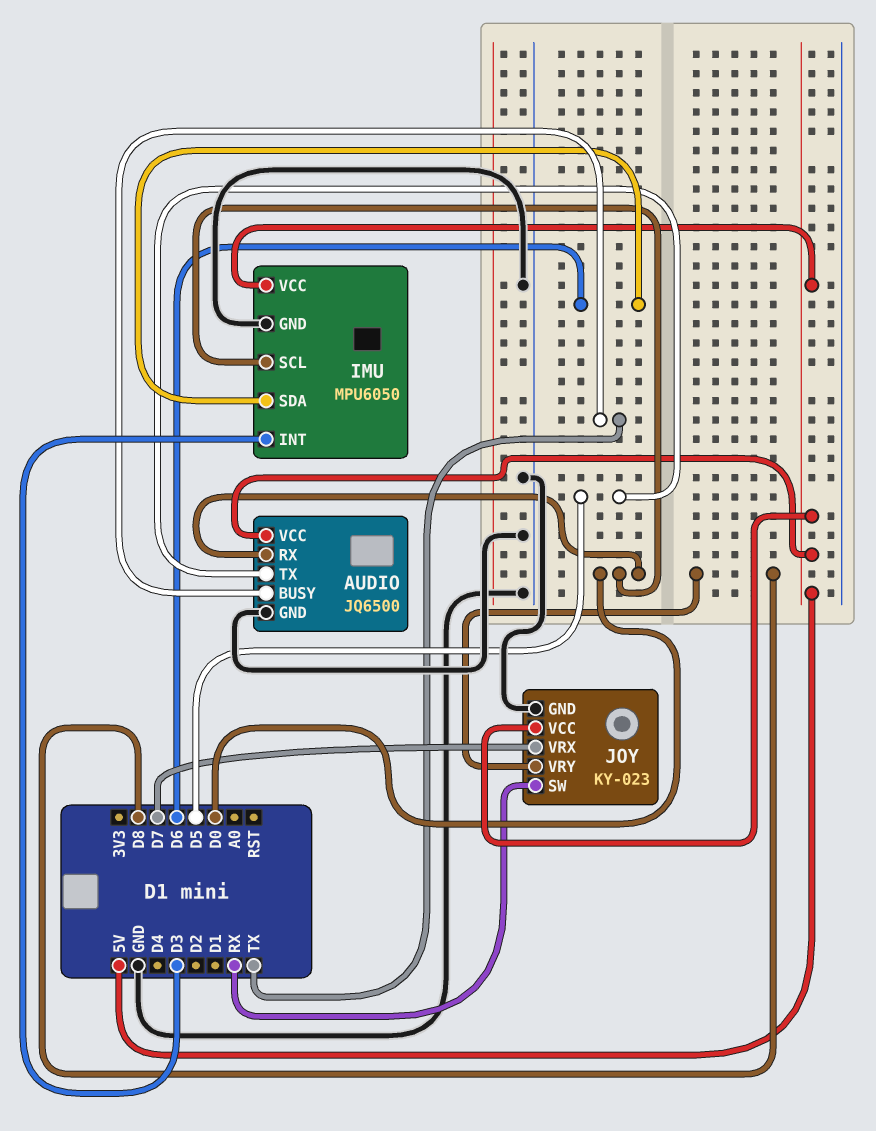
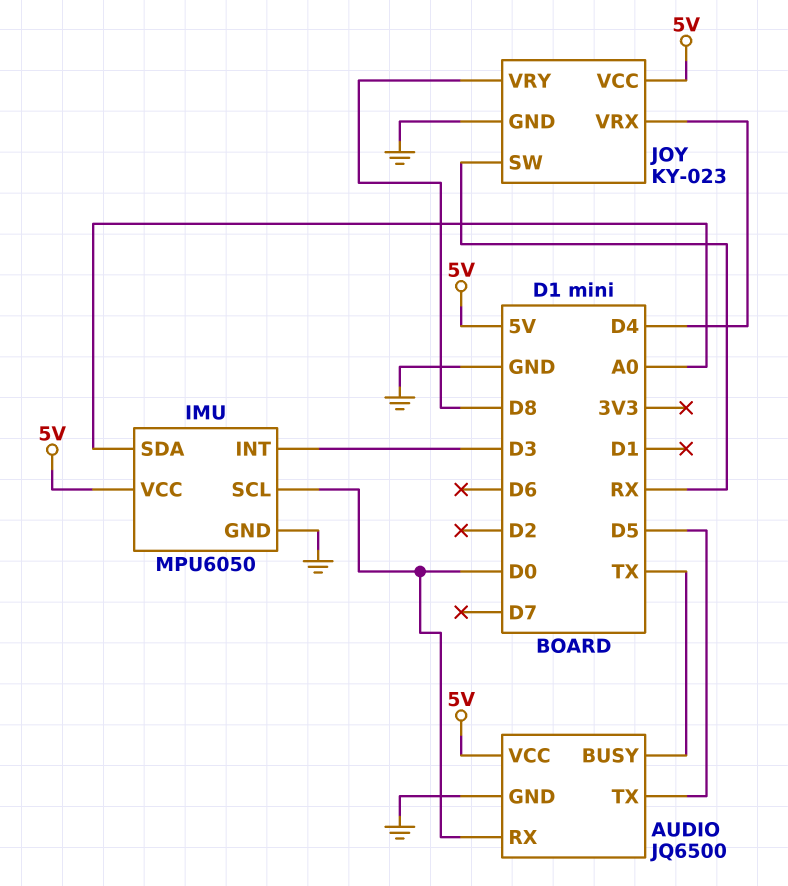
IMU pin SDA: D6 -> A0
JOY pin VRX: D7 -> D4

